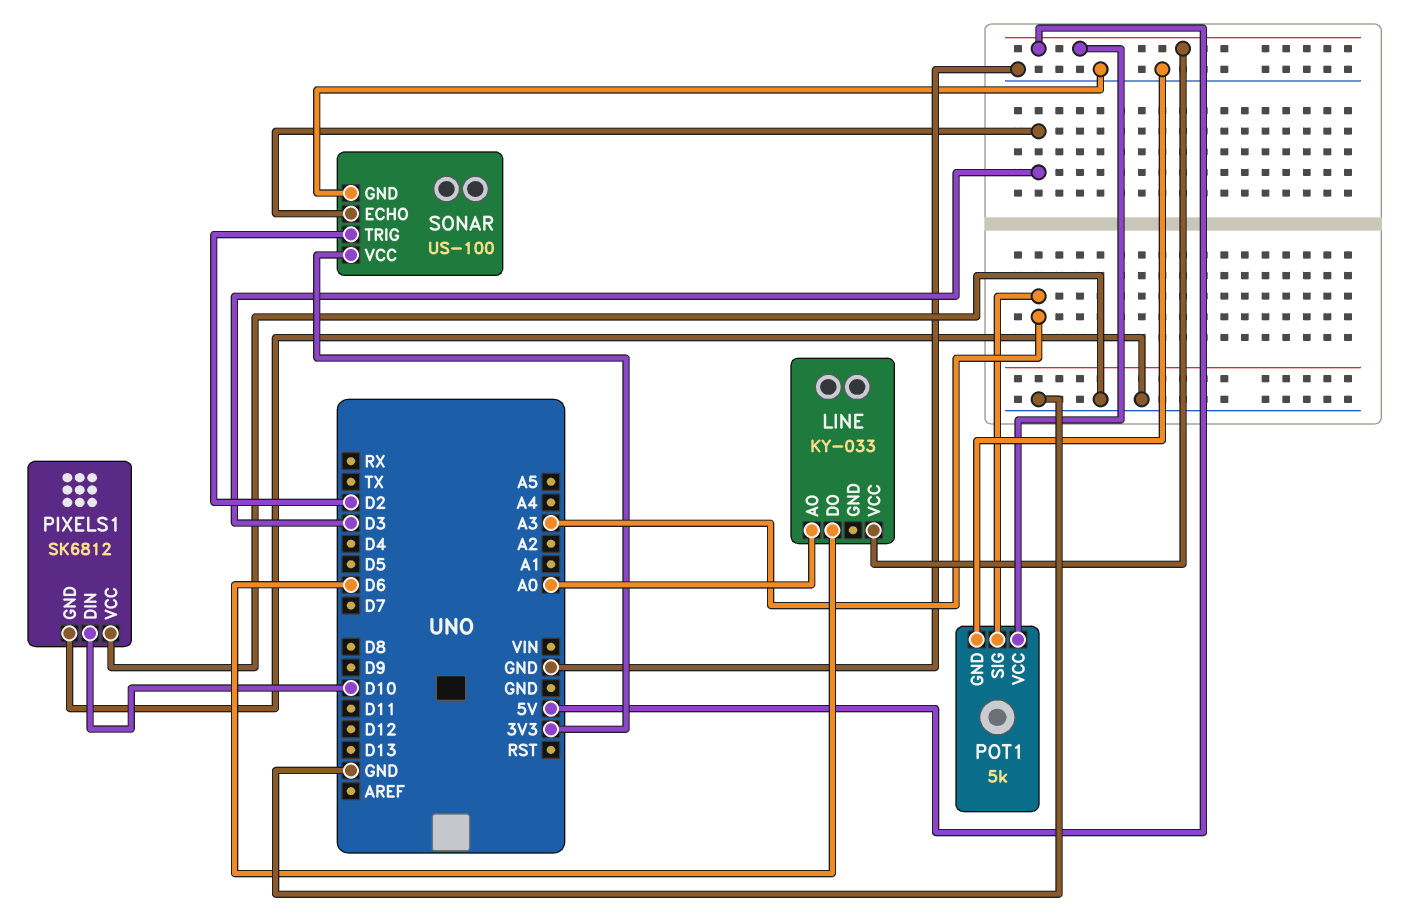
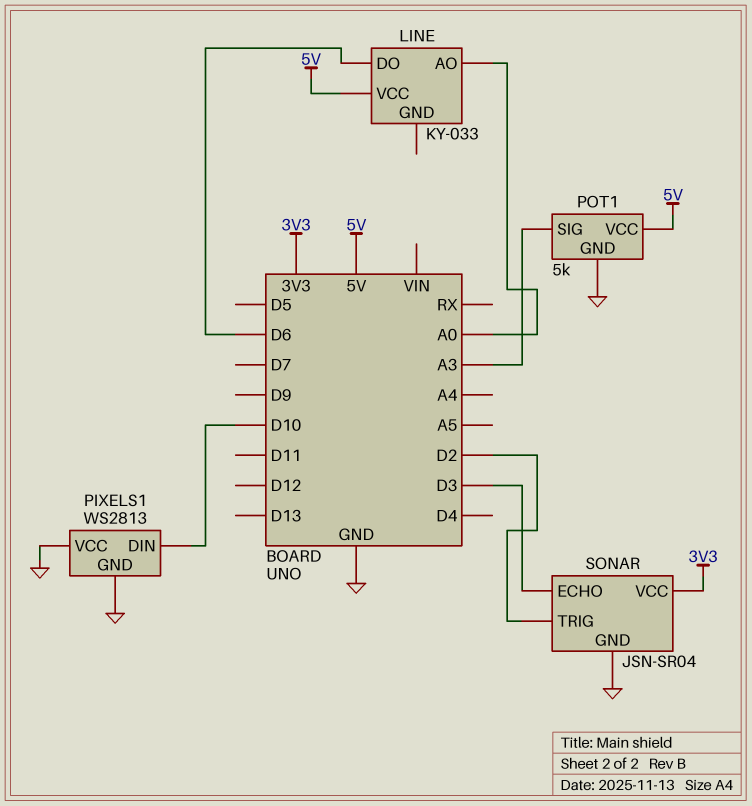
PIXELS1: SK6812 -> WS2813
SONAR: US-100 -> JSN-SR04

